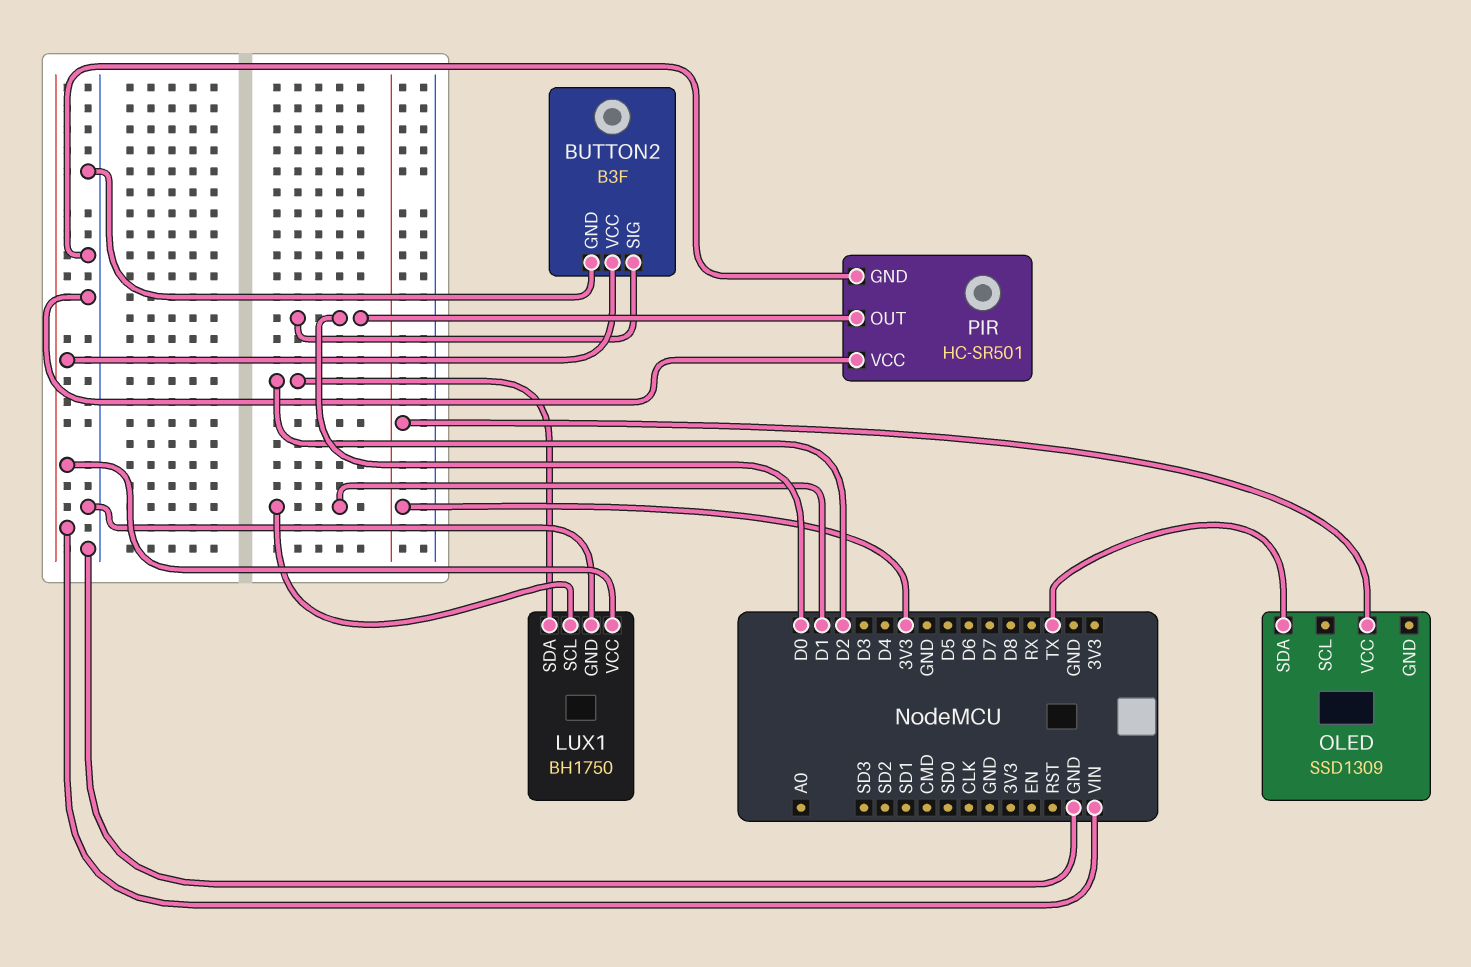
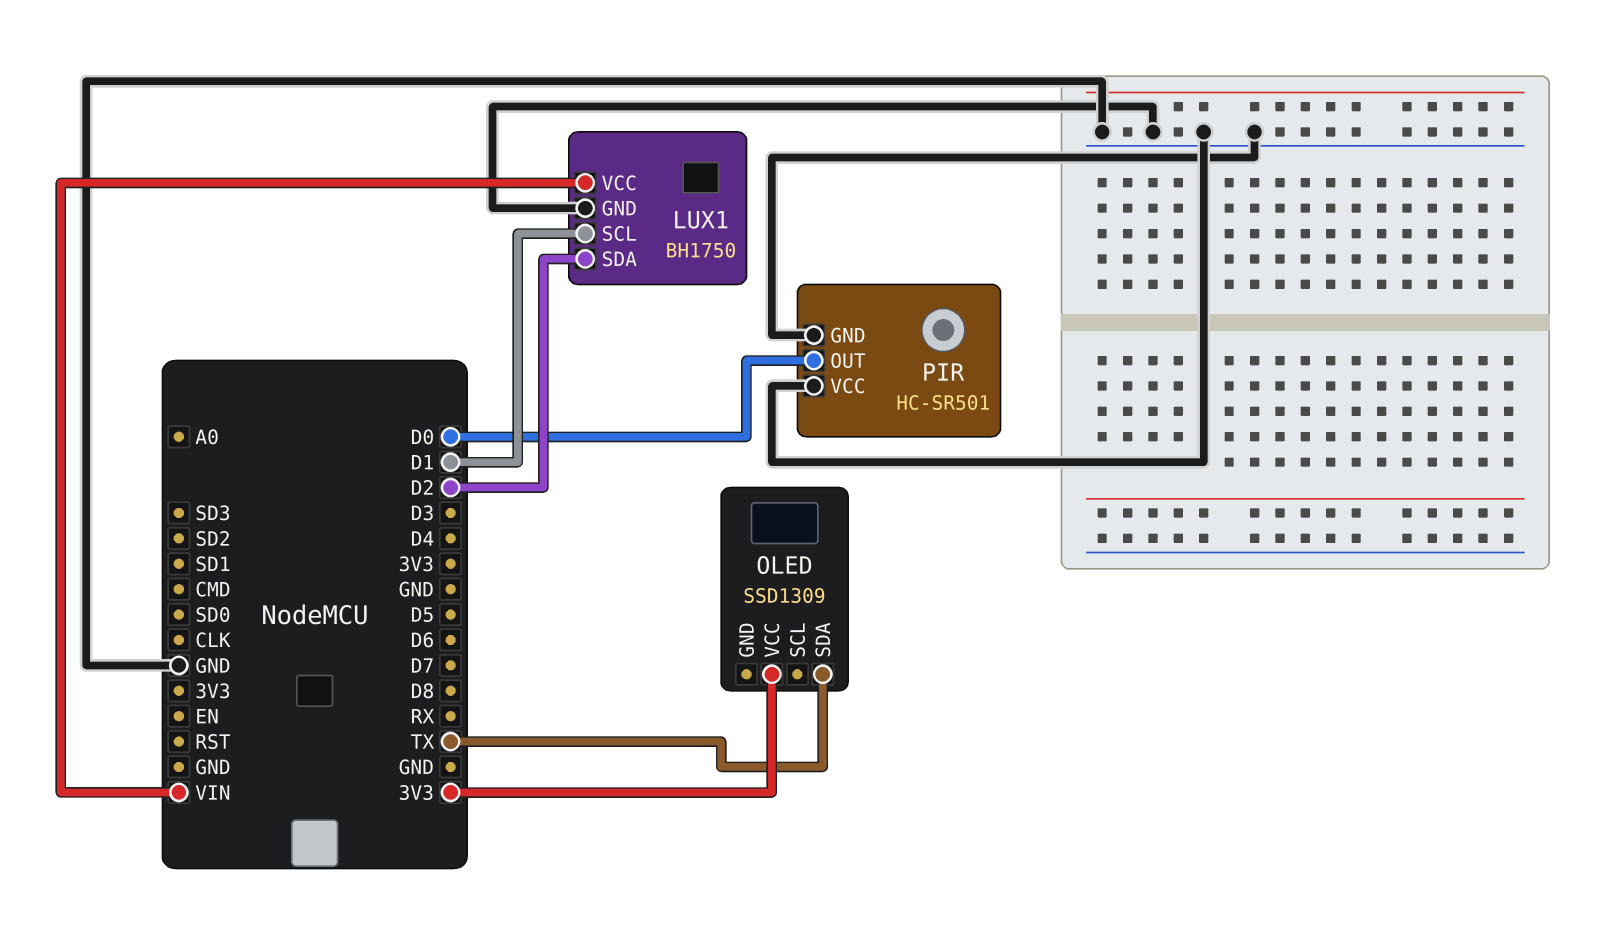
BUTTON2: B3F -> none
BUTTON2 pin GND: GND -> none
BUTTON2 pin SIG: D0 -> none
BUTTON2 pin VCC: VIN -> none

